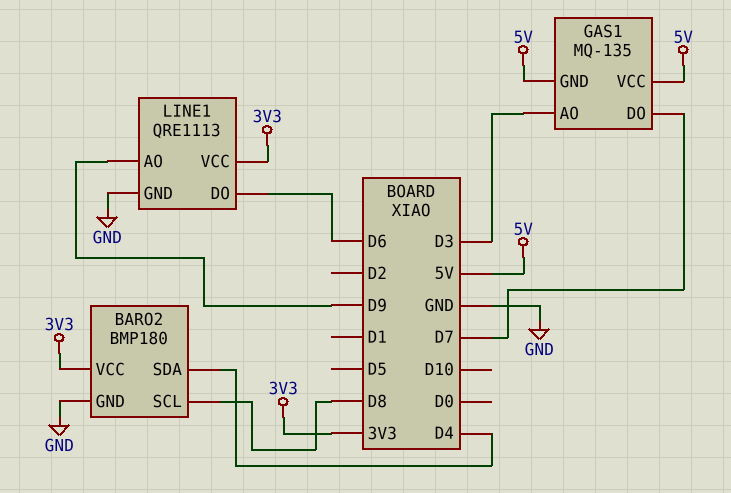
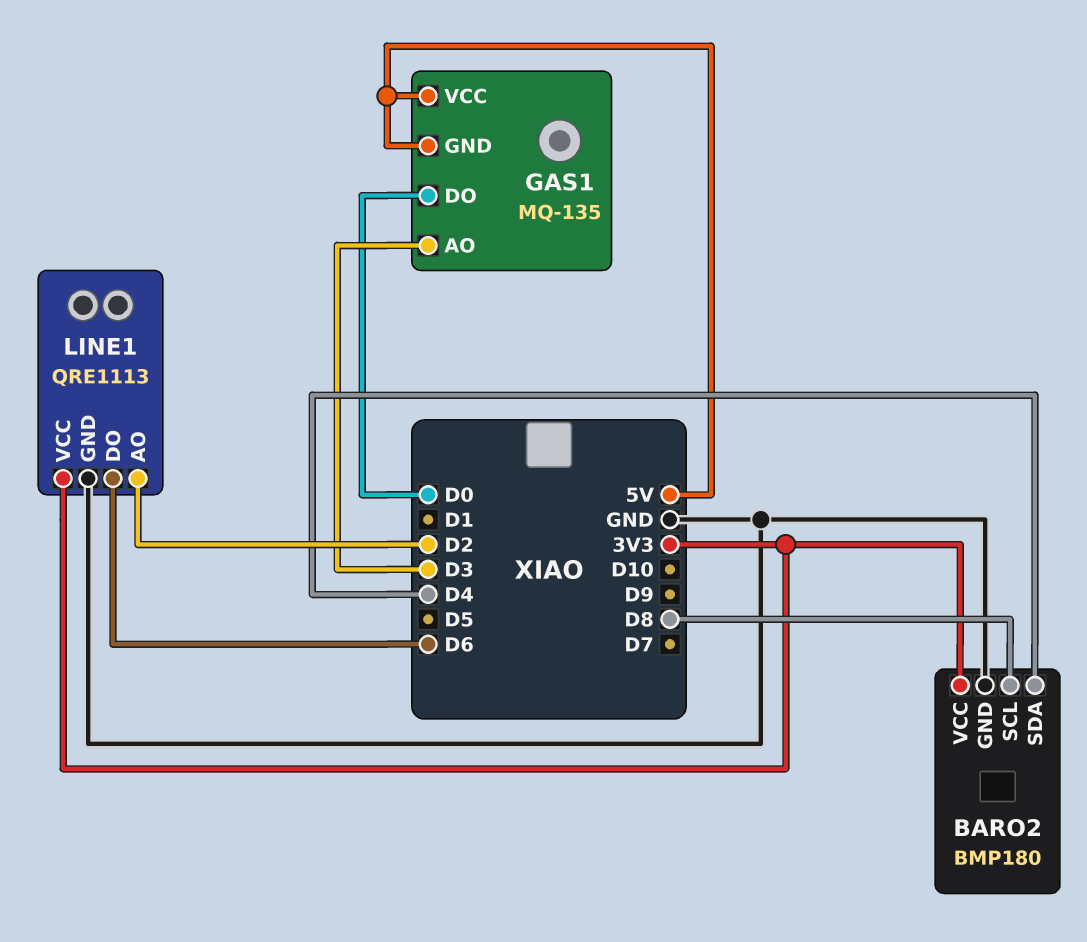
GAS1 pin DO: D7 -> D0
LINE1 pin AO: D9 -> D2

